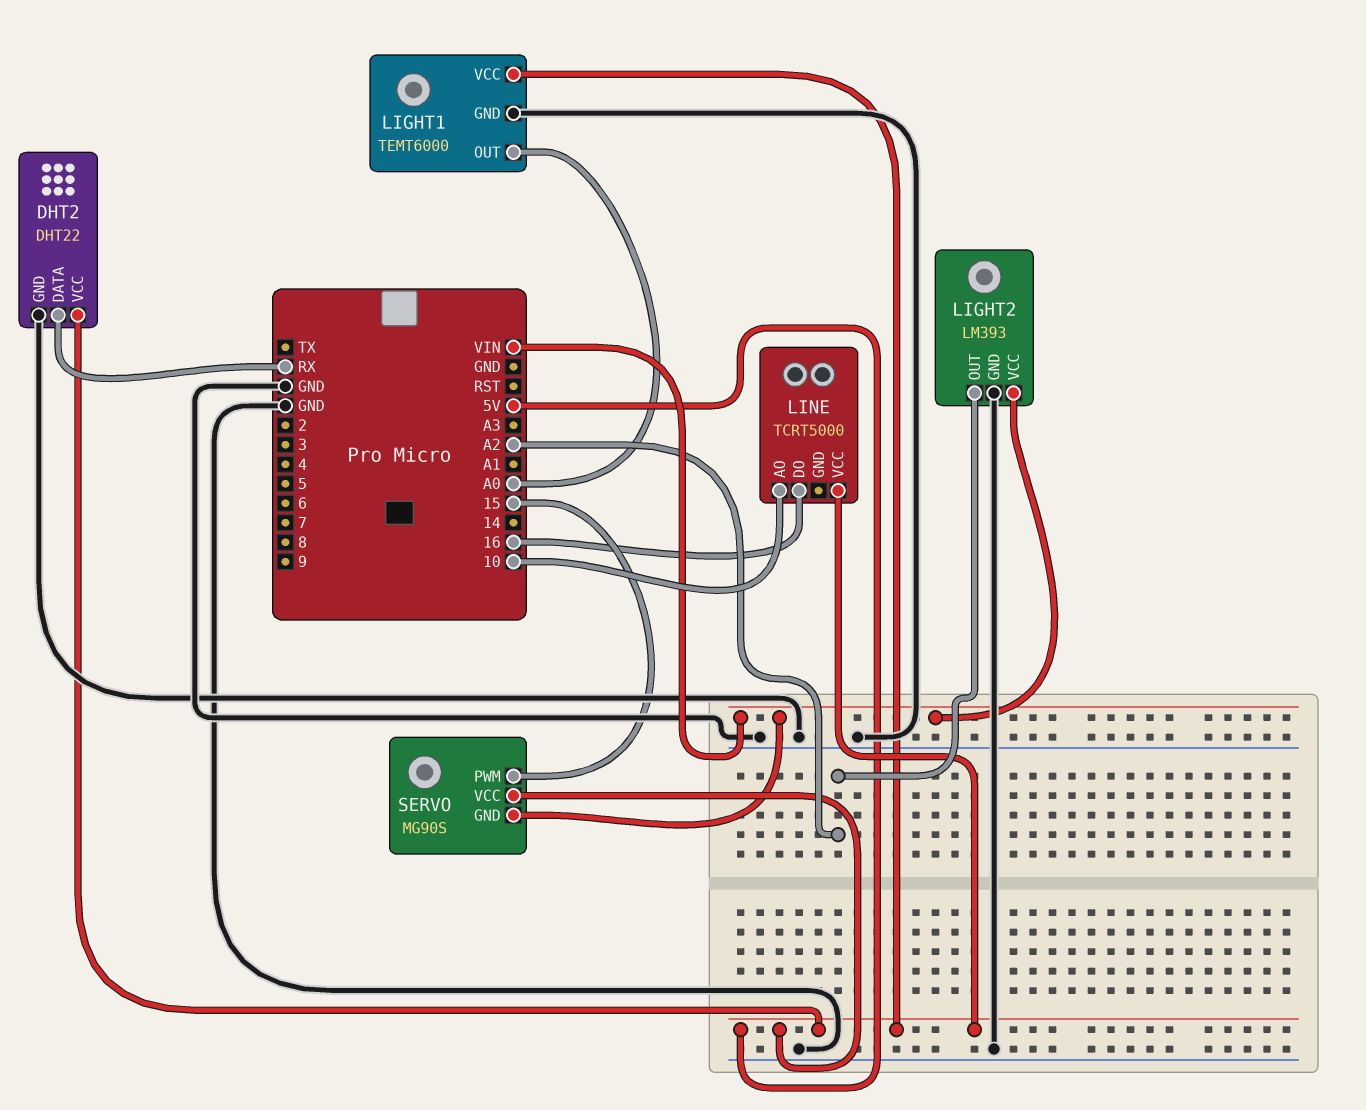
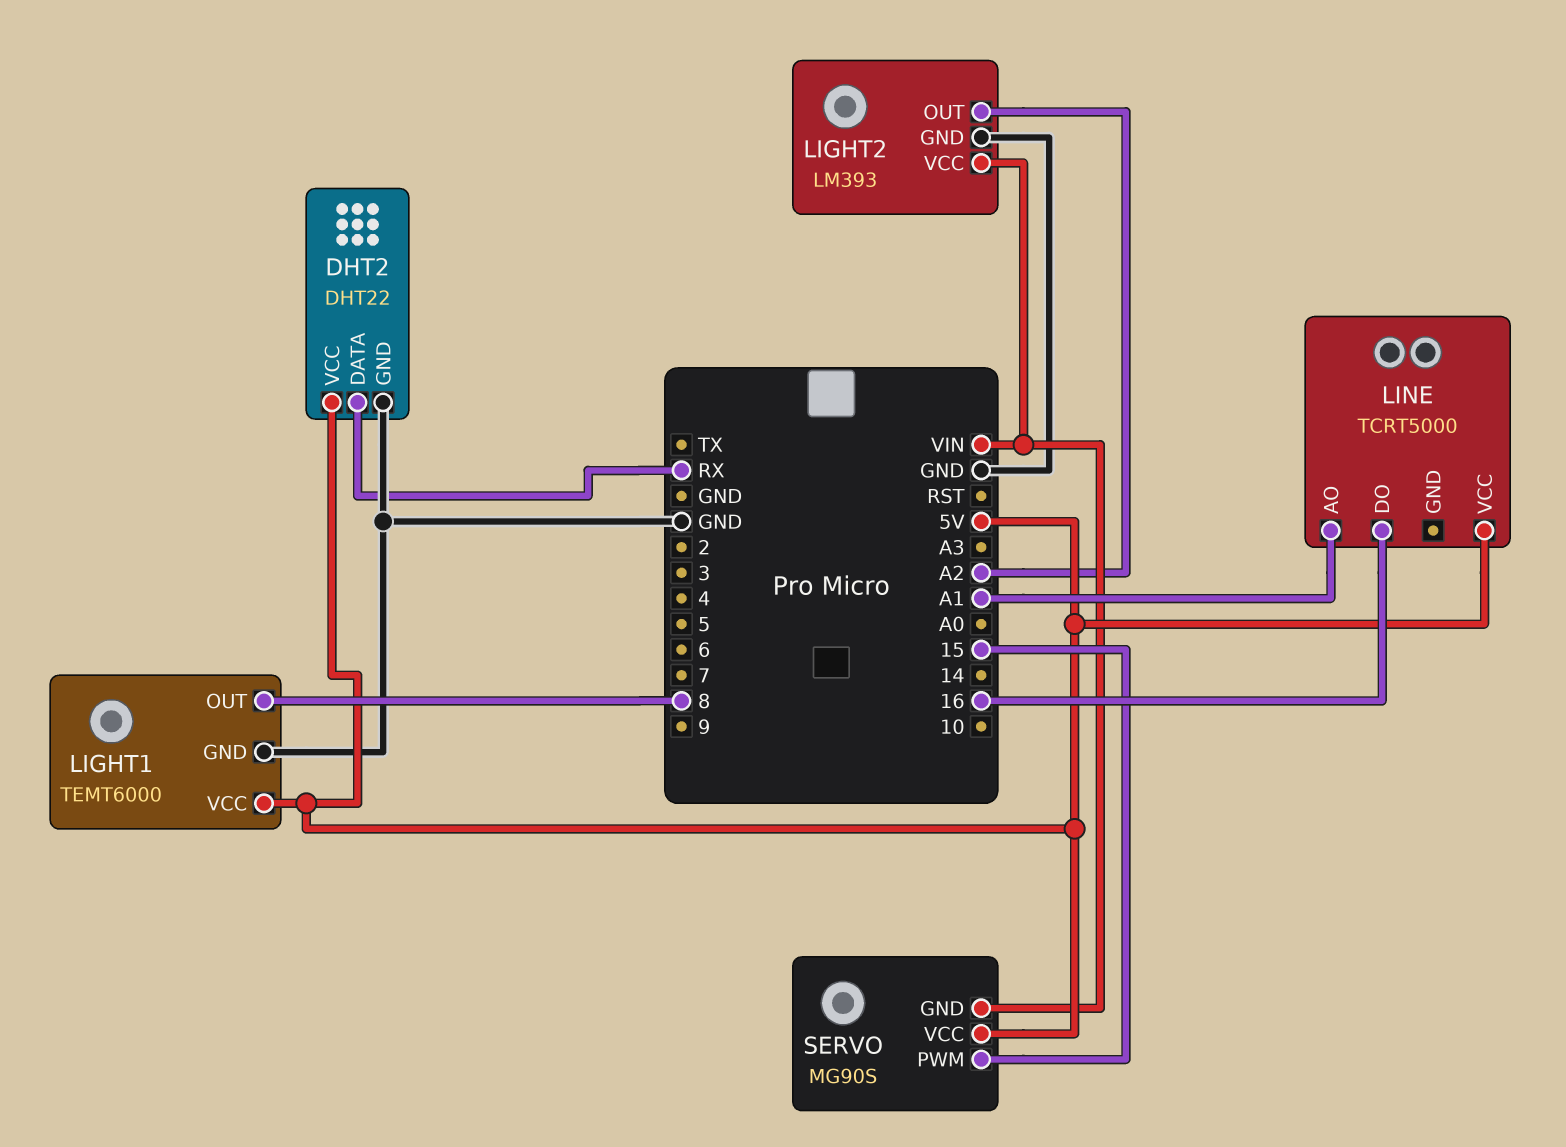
LIGHT1 pin OUT: A0 -> 8
LINE pin AO: 10 -> A1

